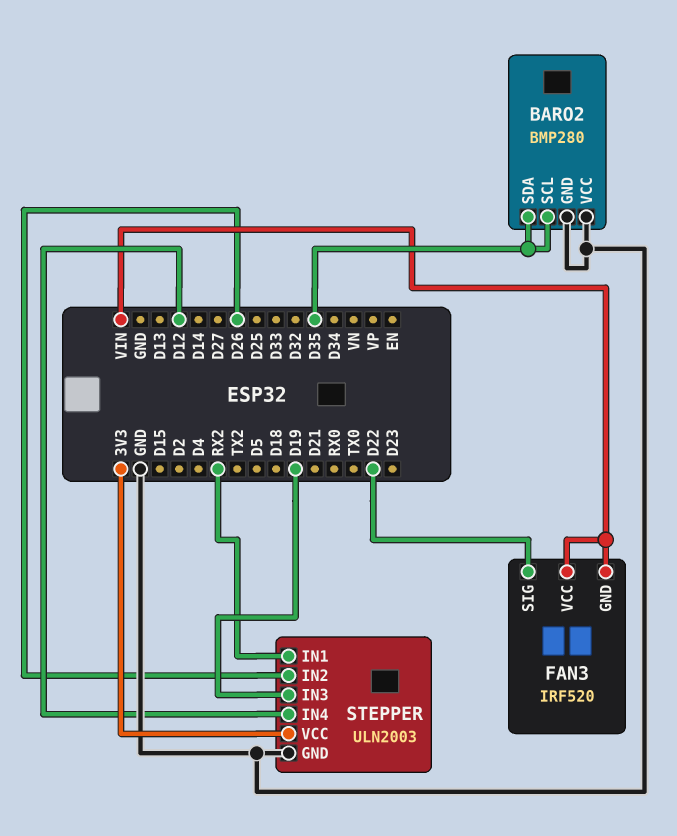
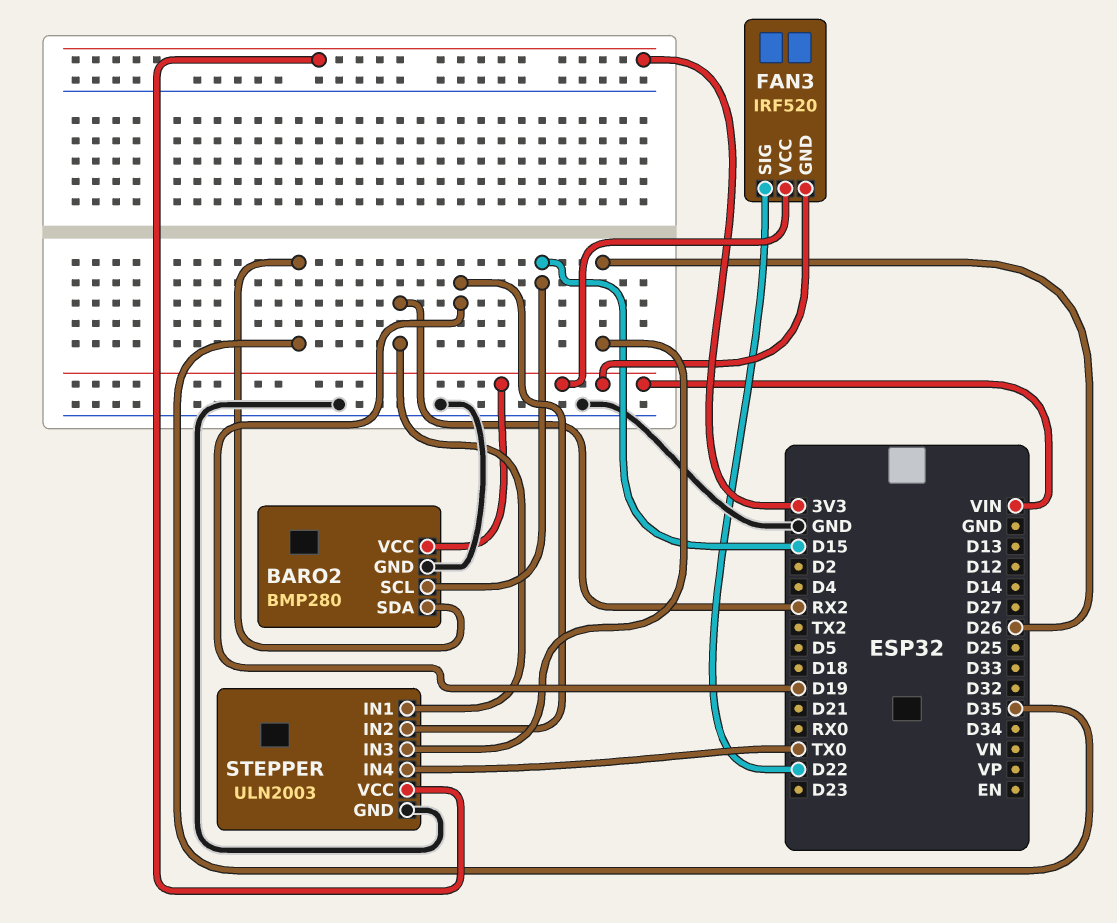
BARO2 pin SCL: D35 -> D15
BARO2 pin VCC: GND -> VIN
STEPPER pin IN2: D26 -> D19
STEPPER pin IN3: D19 -> D26
STEPPER pin IN4: D12 -> TX0

